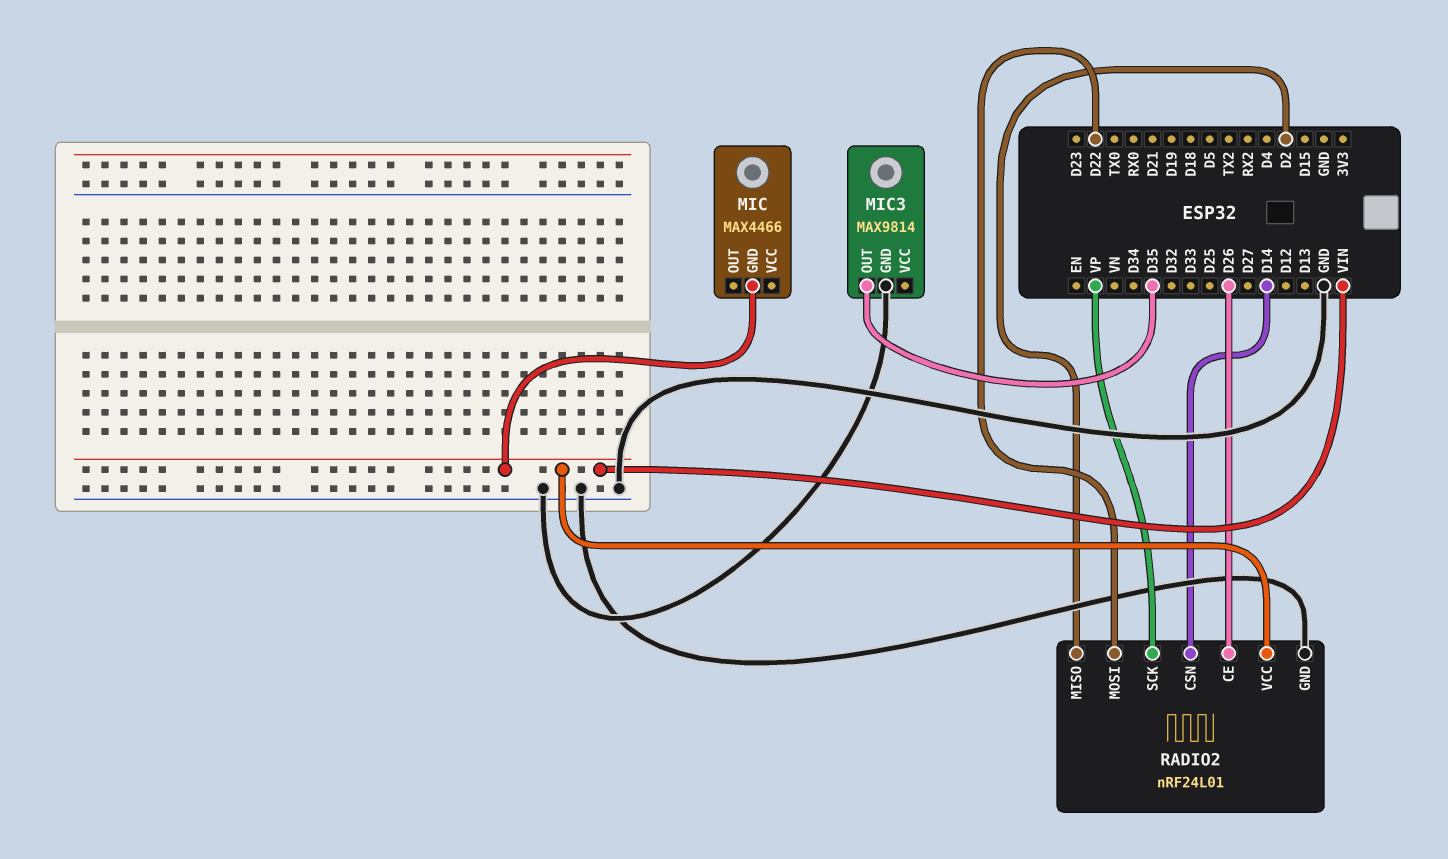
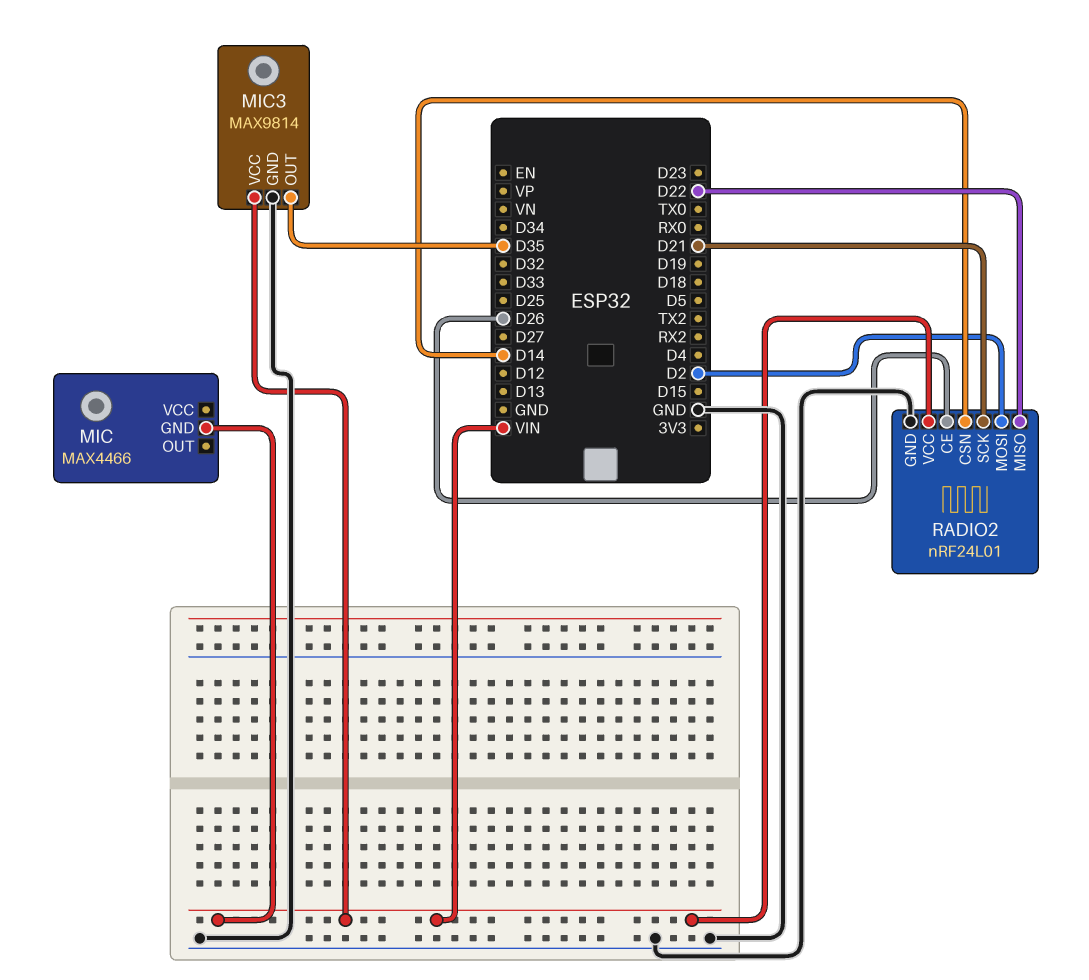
MIC3 pin VCC: none -> VIN
RADIO2 pin MISO: D2 -> D22
RADIO2 pin MOSI: D22 -> D2
RADIO2 pin SCK: VP -> D21

